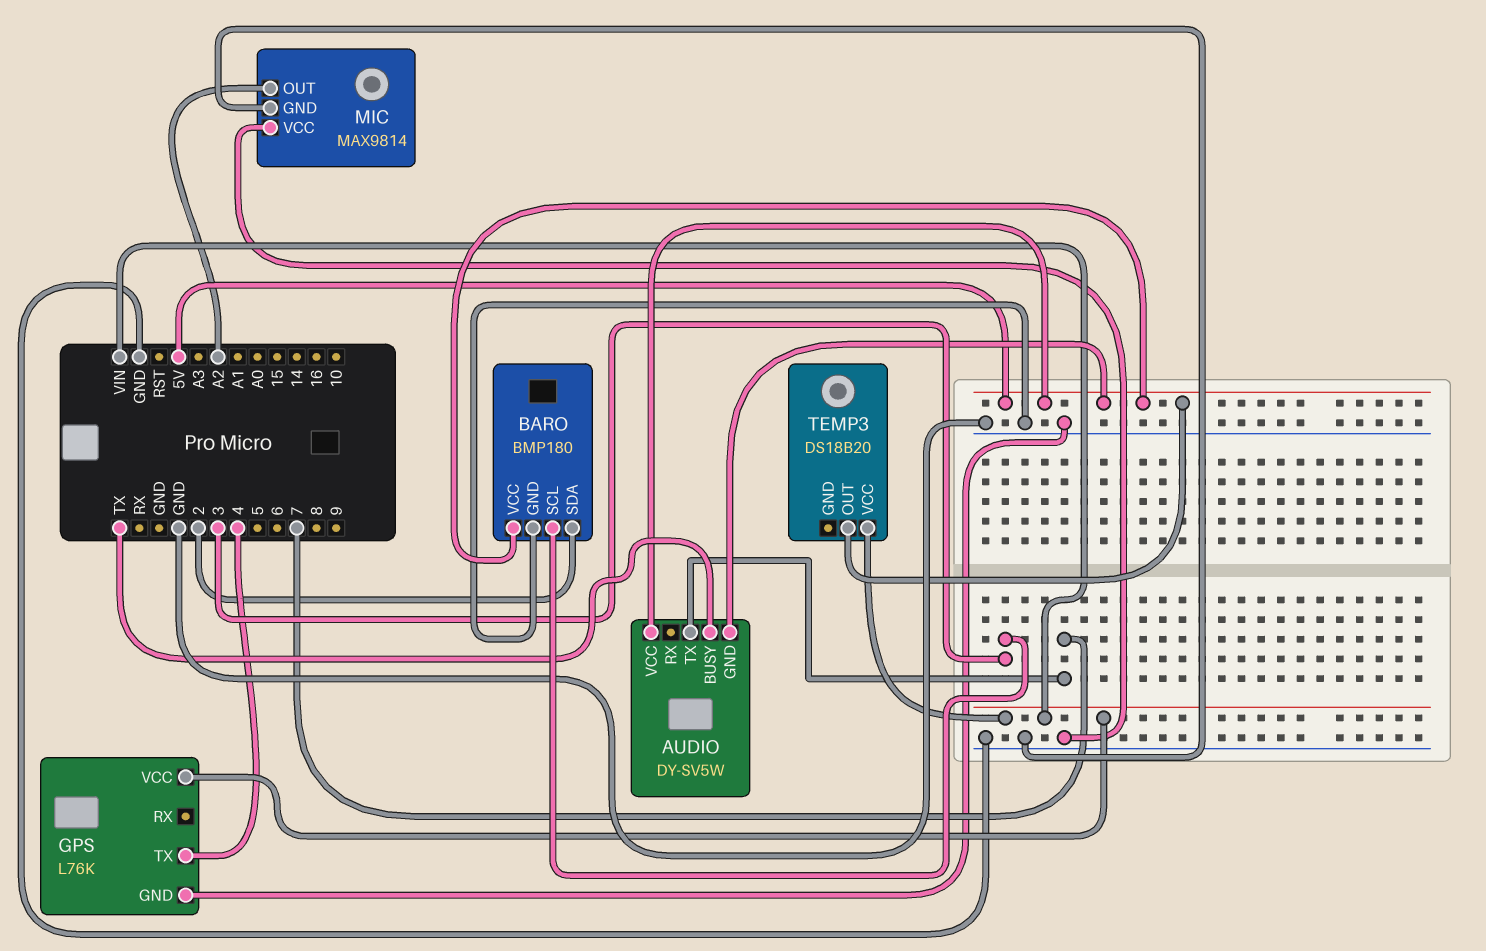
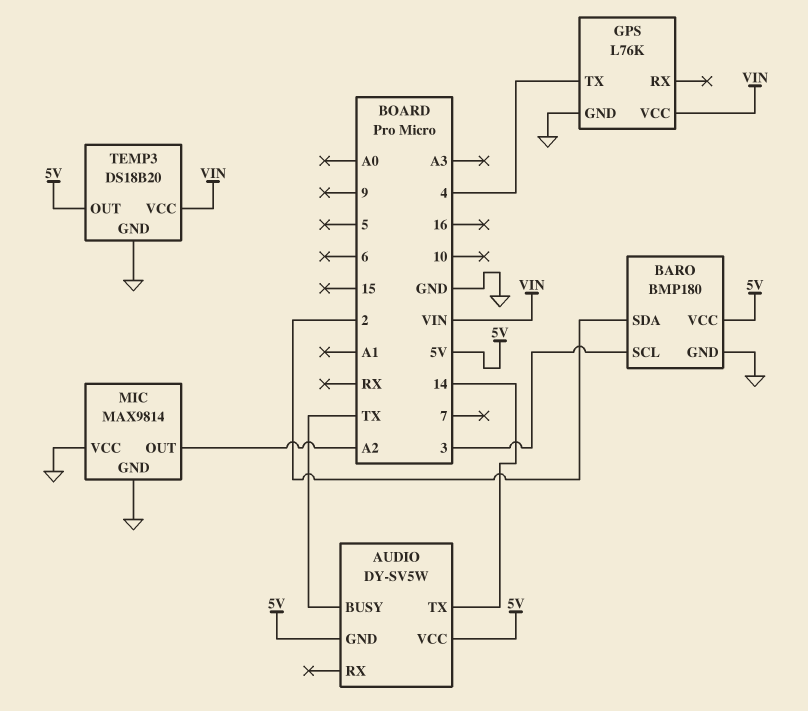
AUDIO pin TX: 7 -> 14
TEMP3 pin GND: none -> GND

